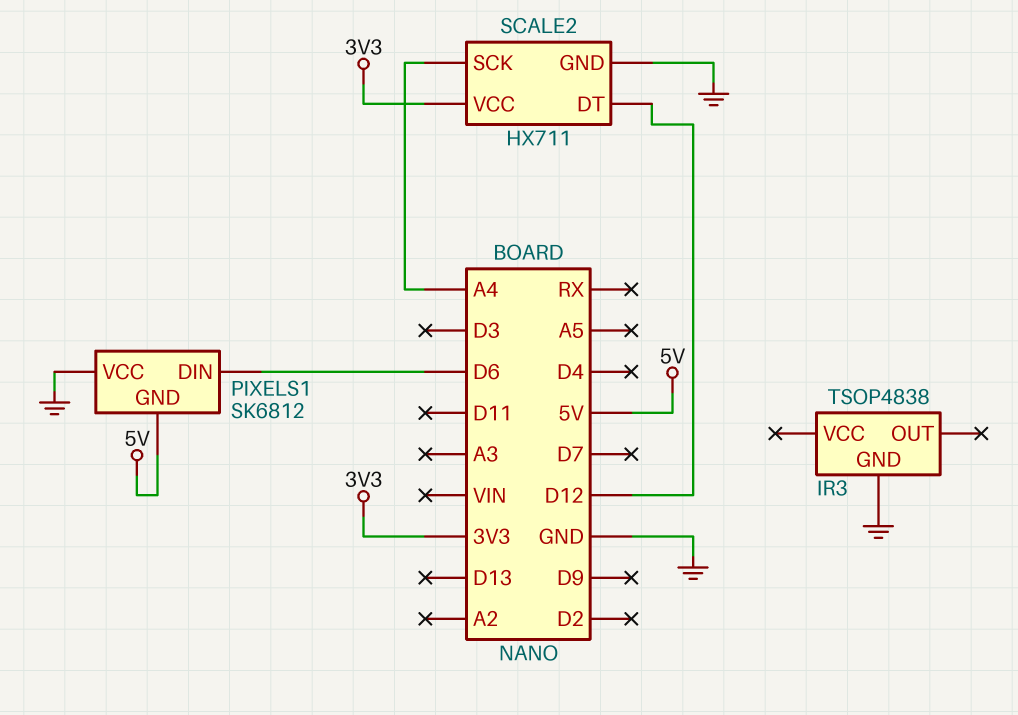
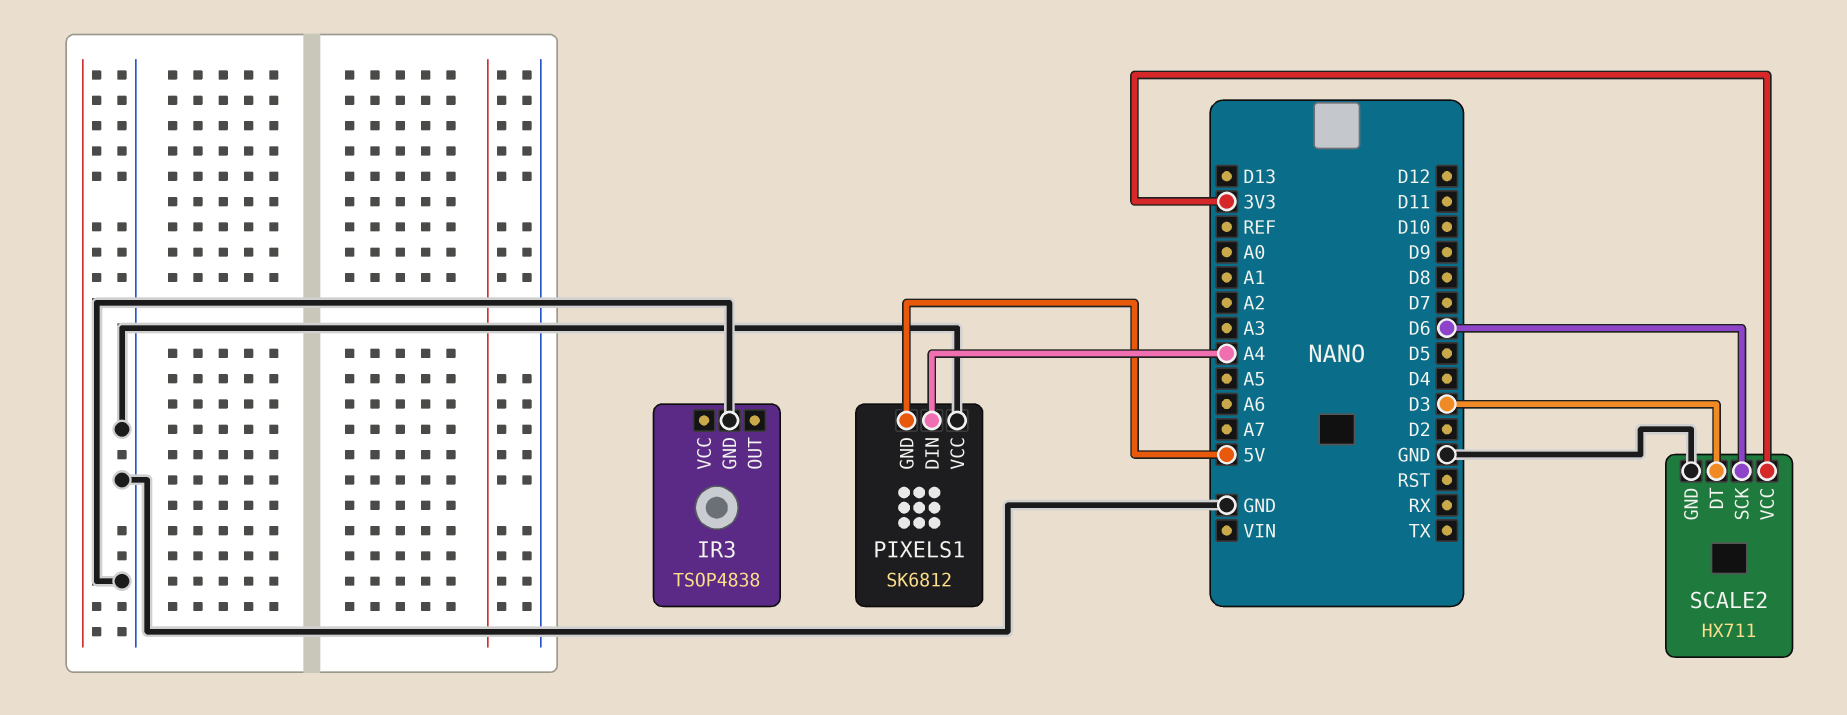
PIXELS1 pin DIN: D6 -> A4
SCALE2 pin DT: D12 -> D3
SCALE2 pin SCK: A4 -> D6

